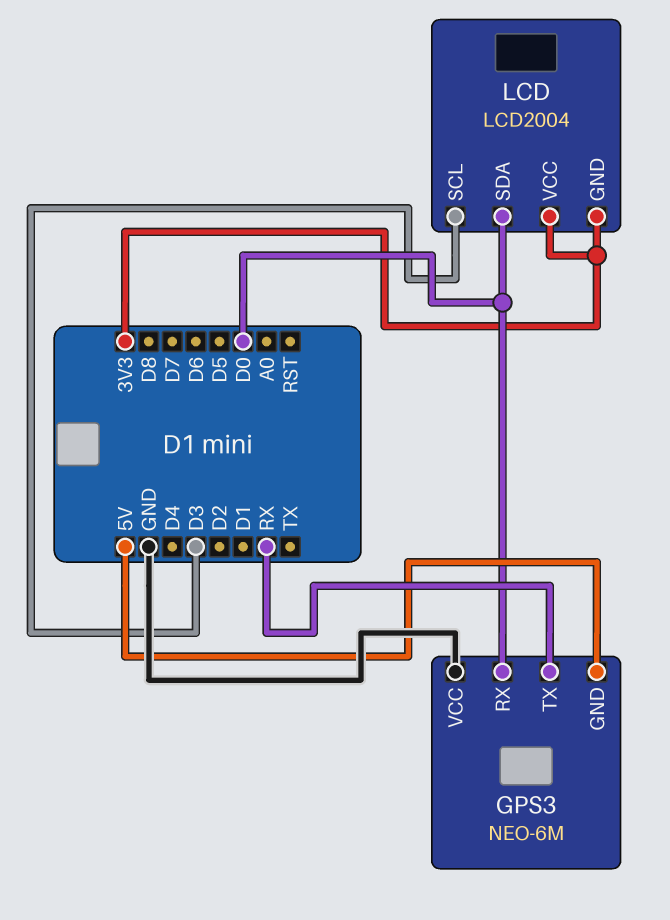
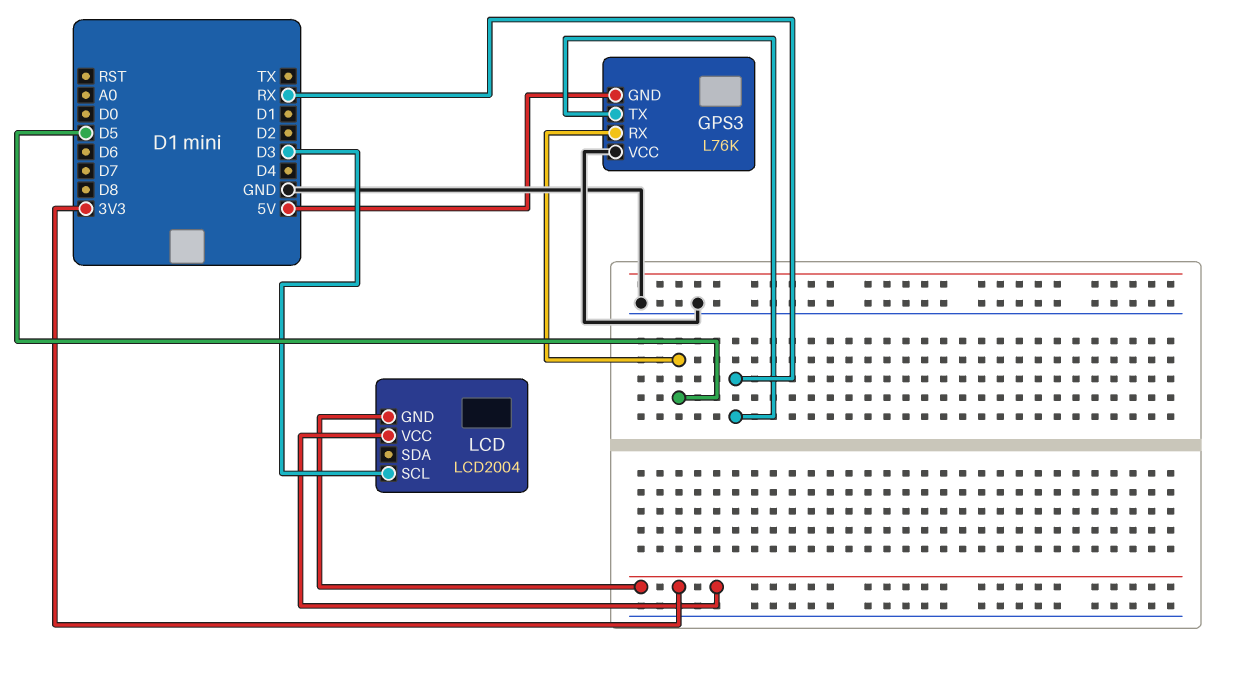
GPS3: NEO-6M -> L76K
GPS3 pin RX: D0 -> D5
LCD pin SDA: D0 -> none

